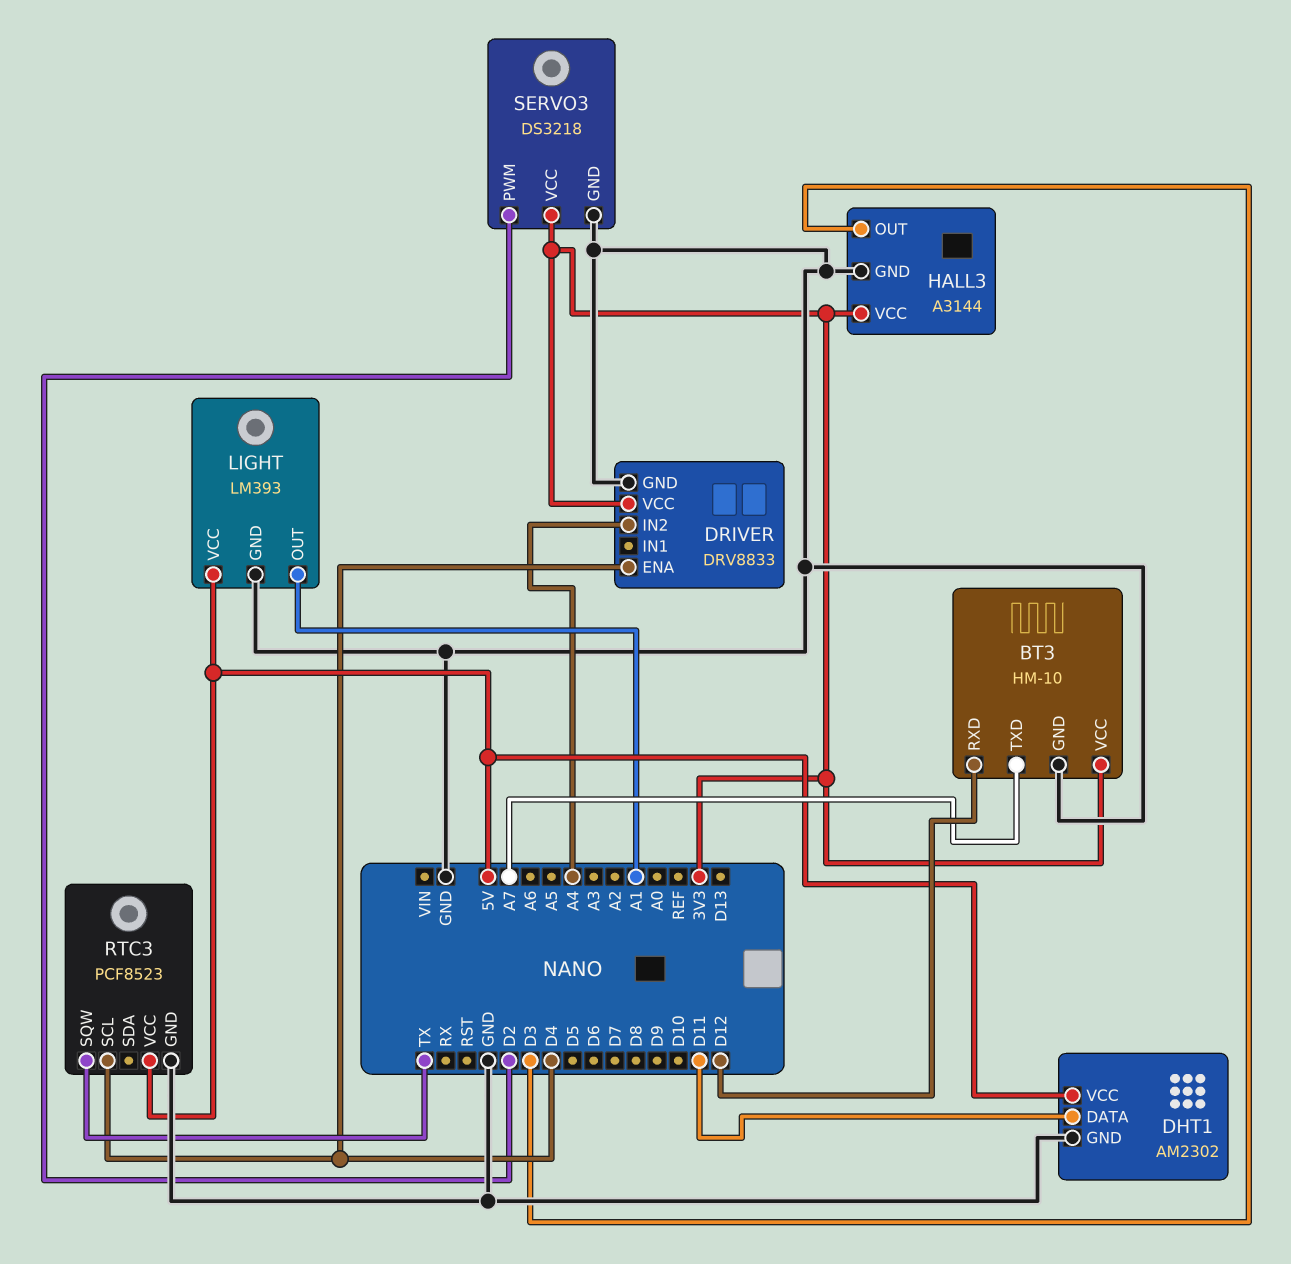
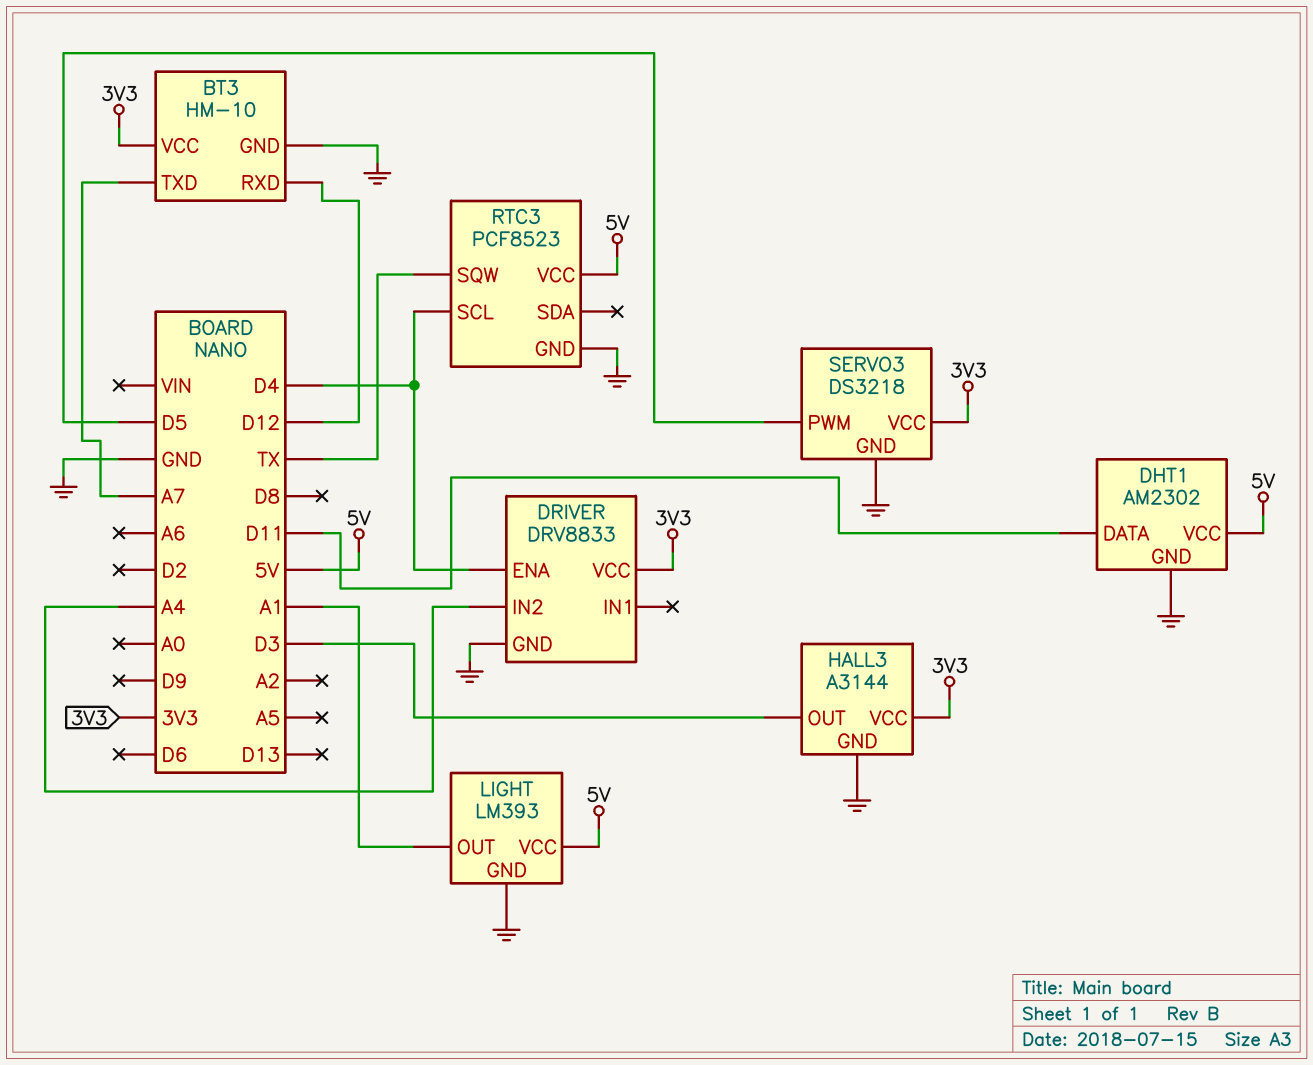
SERVO3 pin PWM: D2 -> D5

